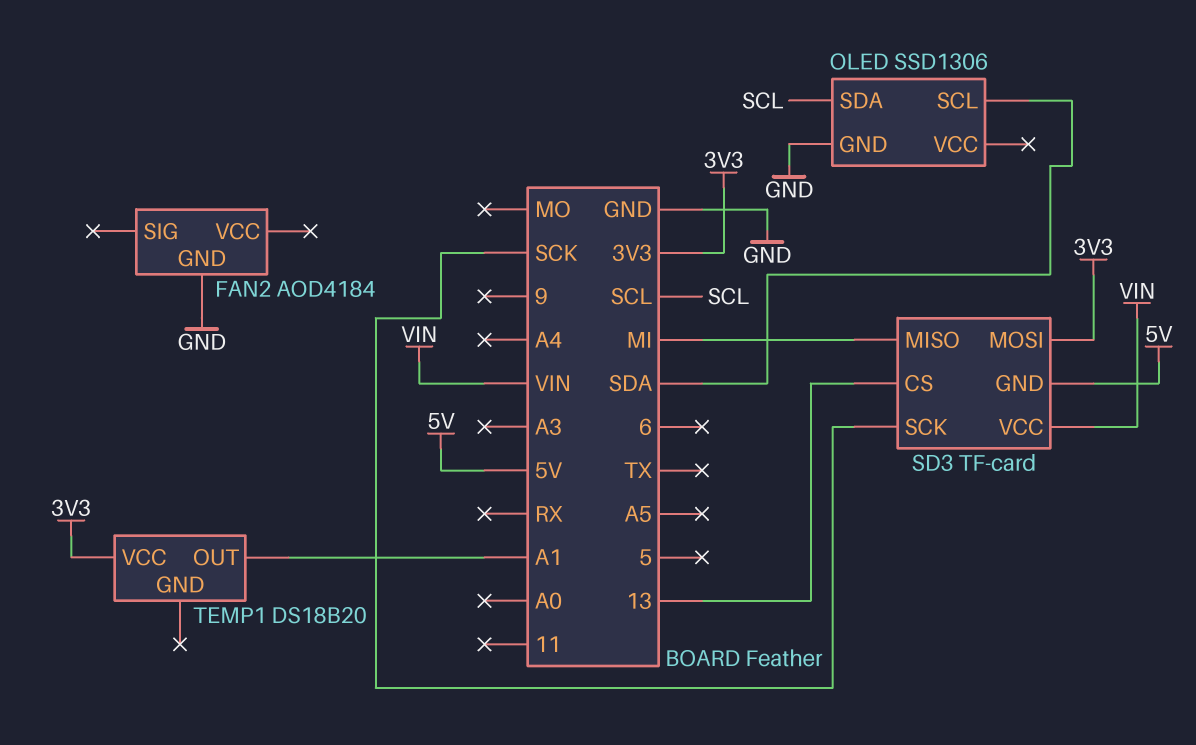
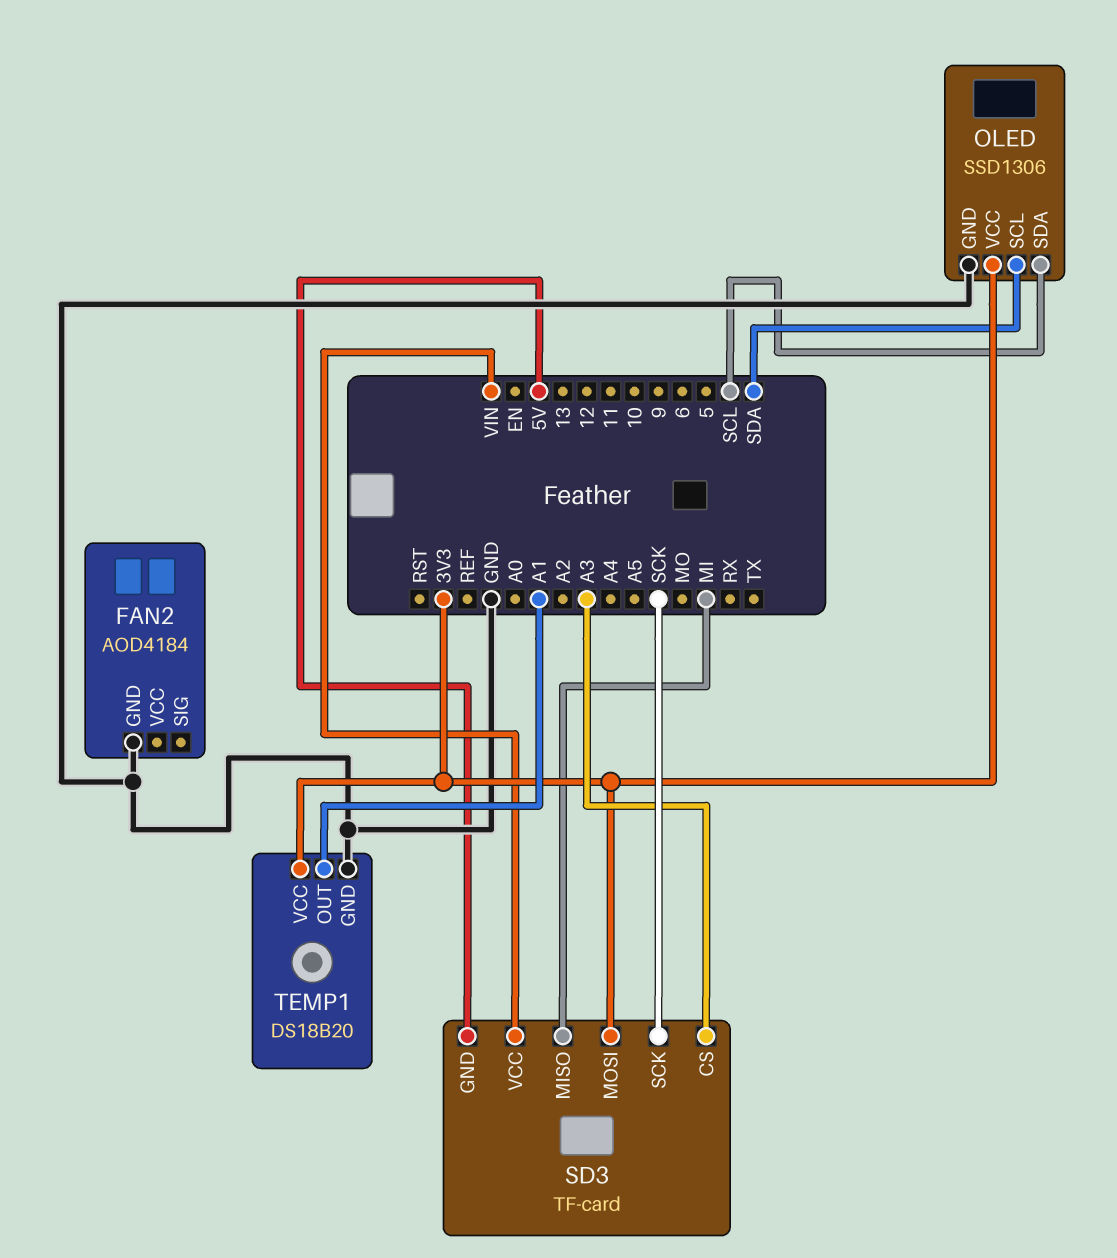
OLED pin VCC: none -> 3V3
SD3 pin CS: 13 -> A3
TEMP1 pin GND: none -> GND

